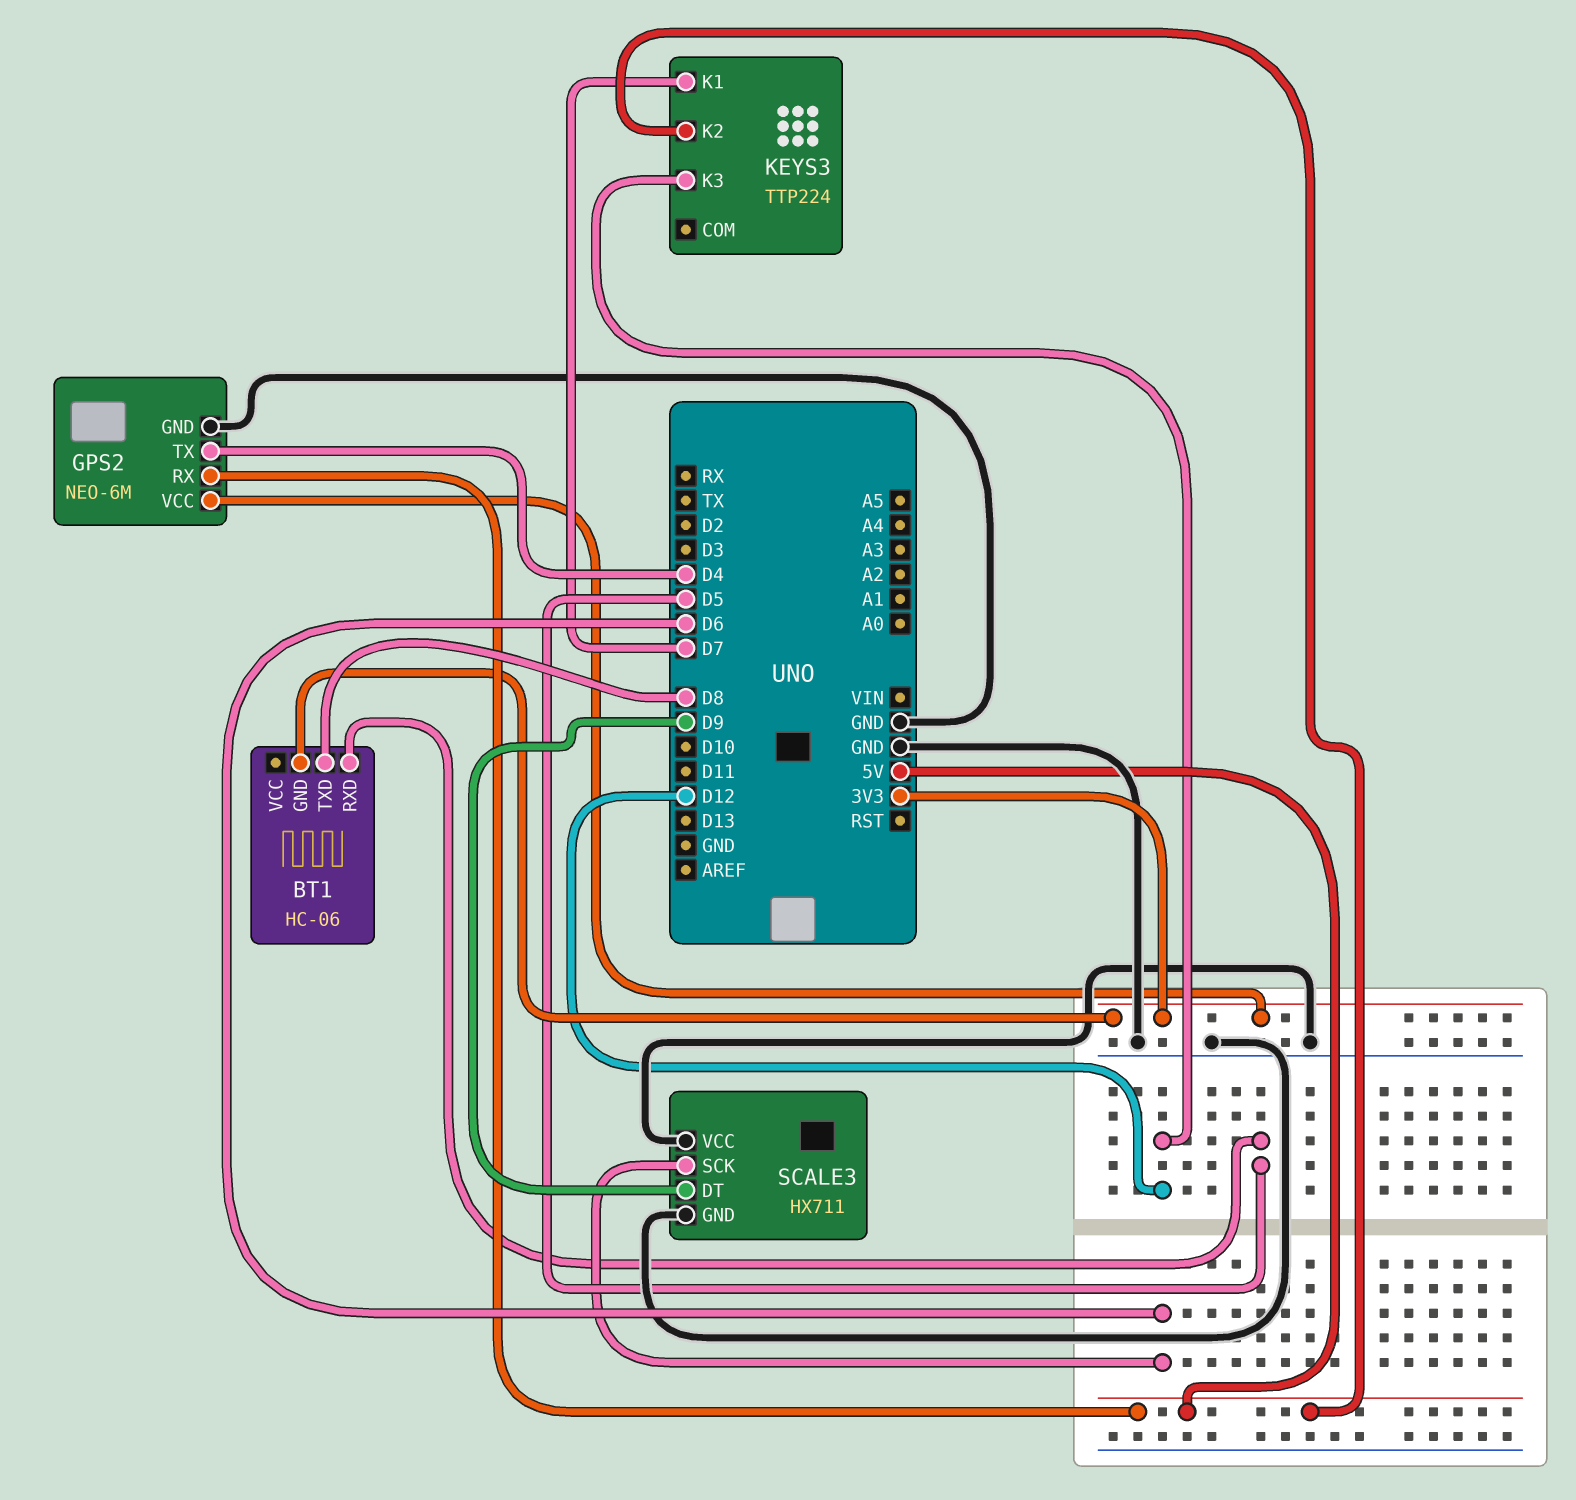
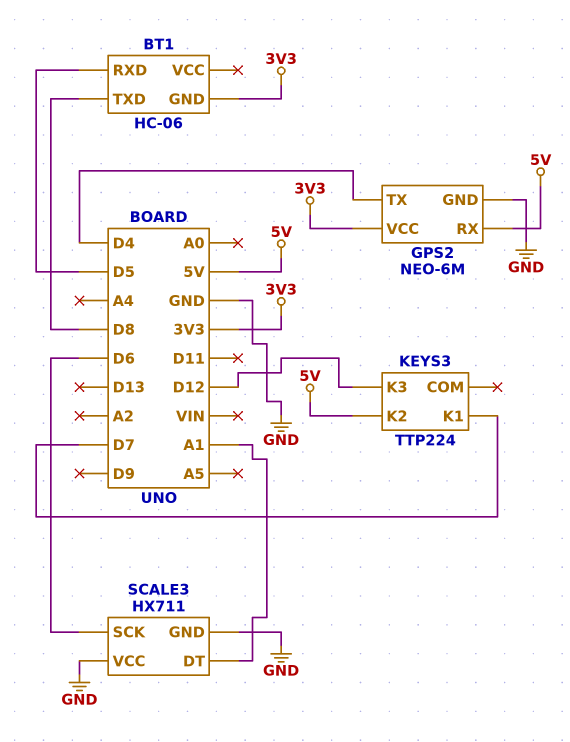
SCALE3 pin DT: D9 -> A1

